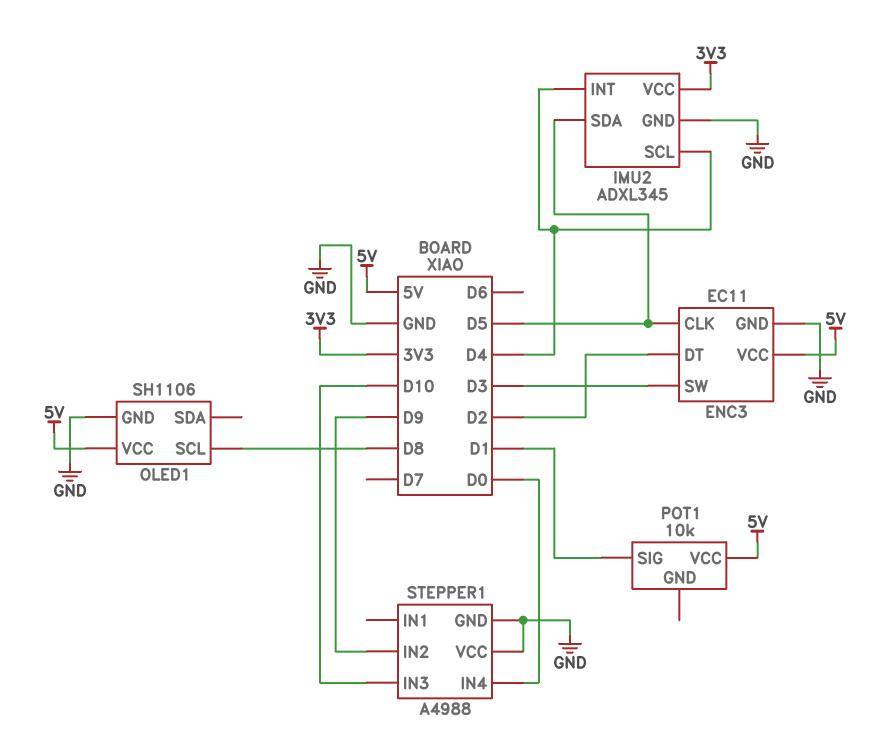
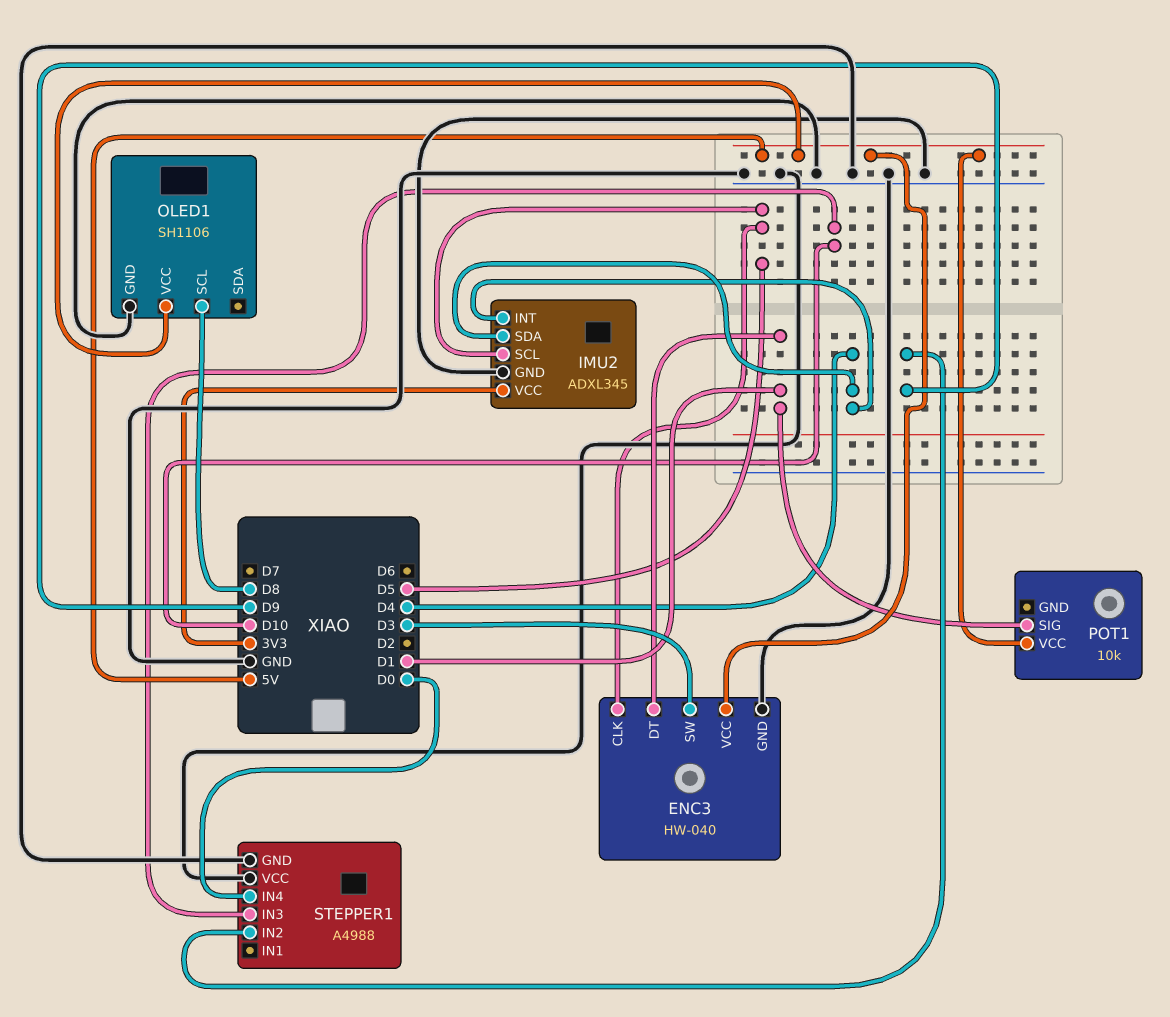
ENC3: EC11 -> HW-040
ENC3 pin DT: D2 -> D1
IMU2 pin SCL: D4 -> D5
IMU2 pin SDA: D5 -> D4

